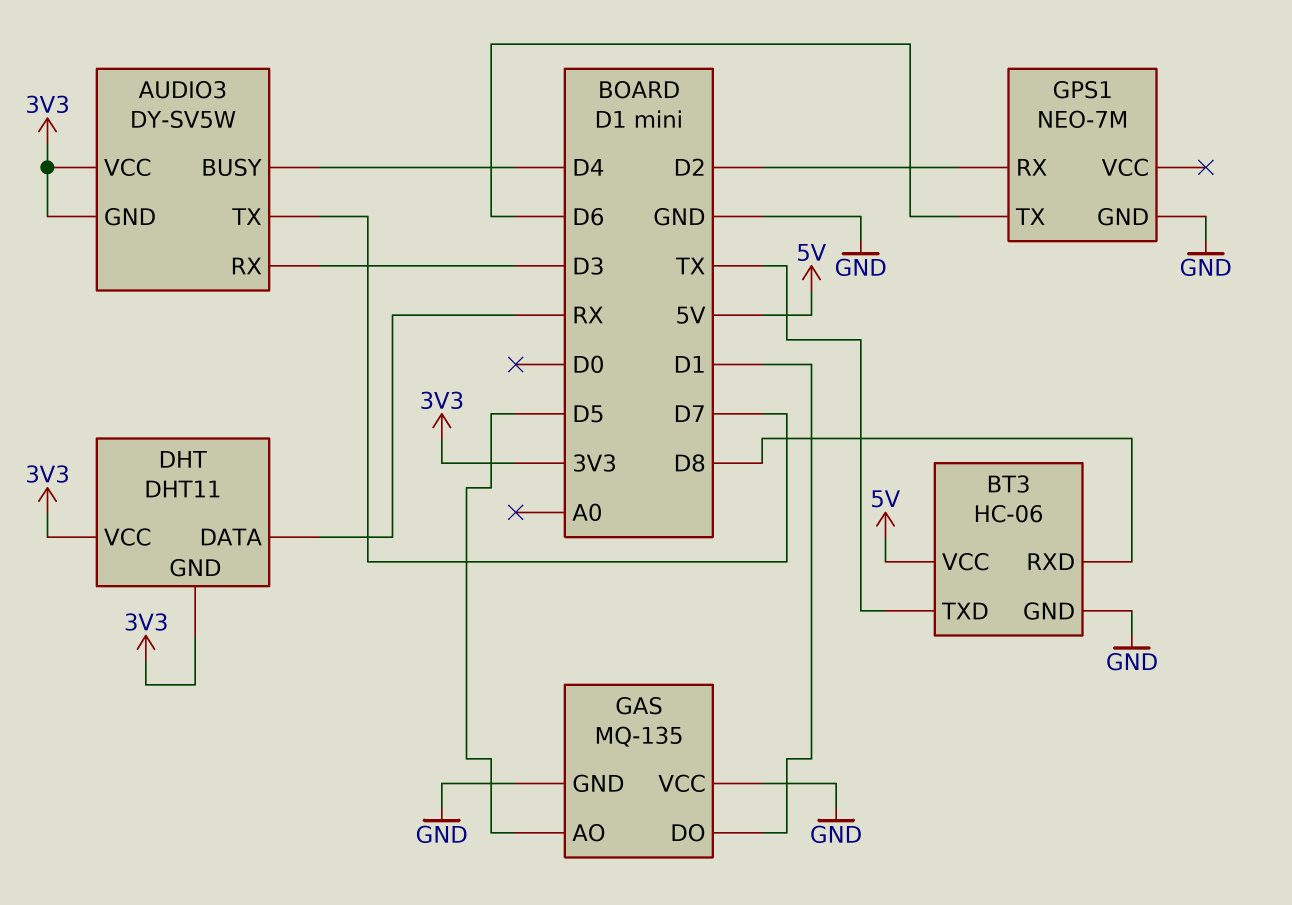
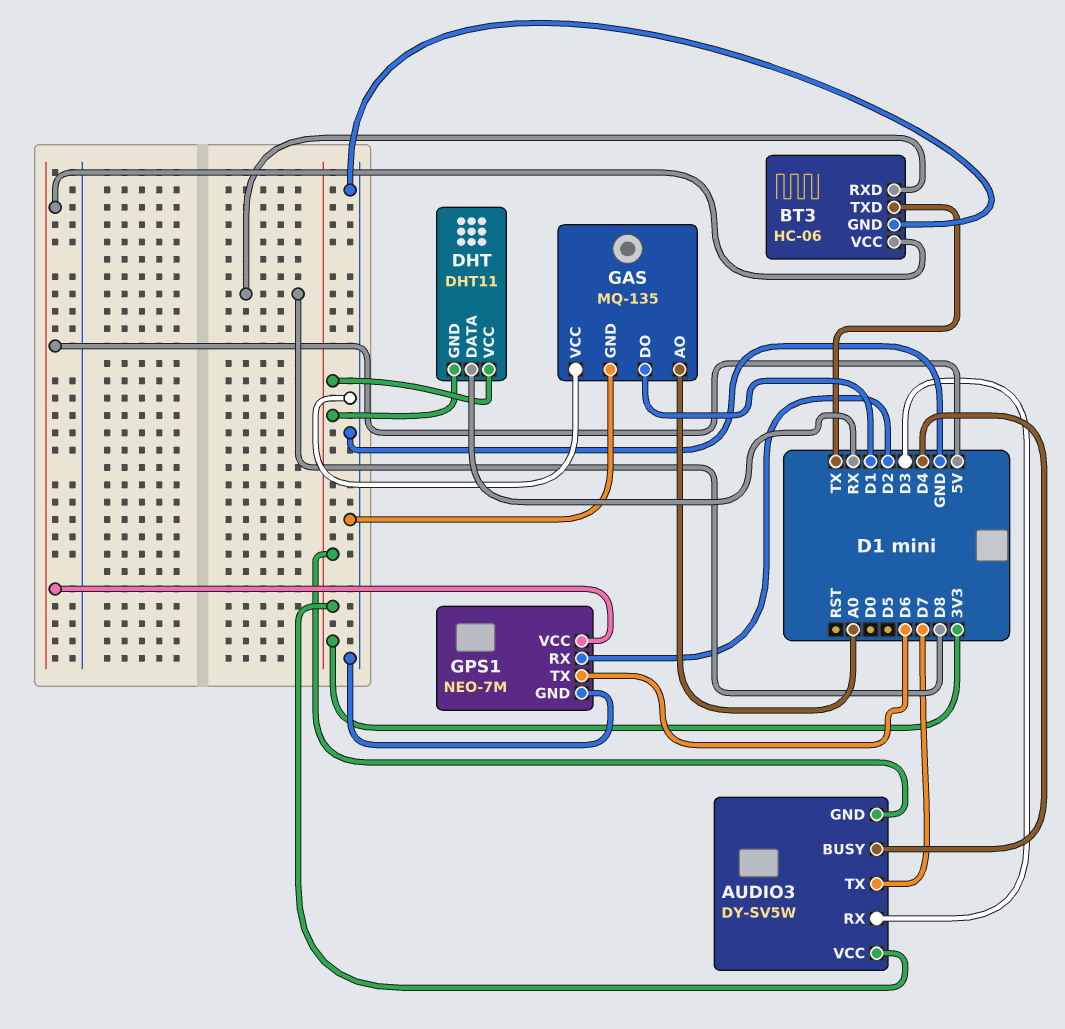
GAS pin AO: D5 -> A0
GPS1 pin VCC: none -> 5V

